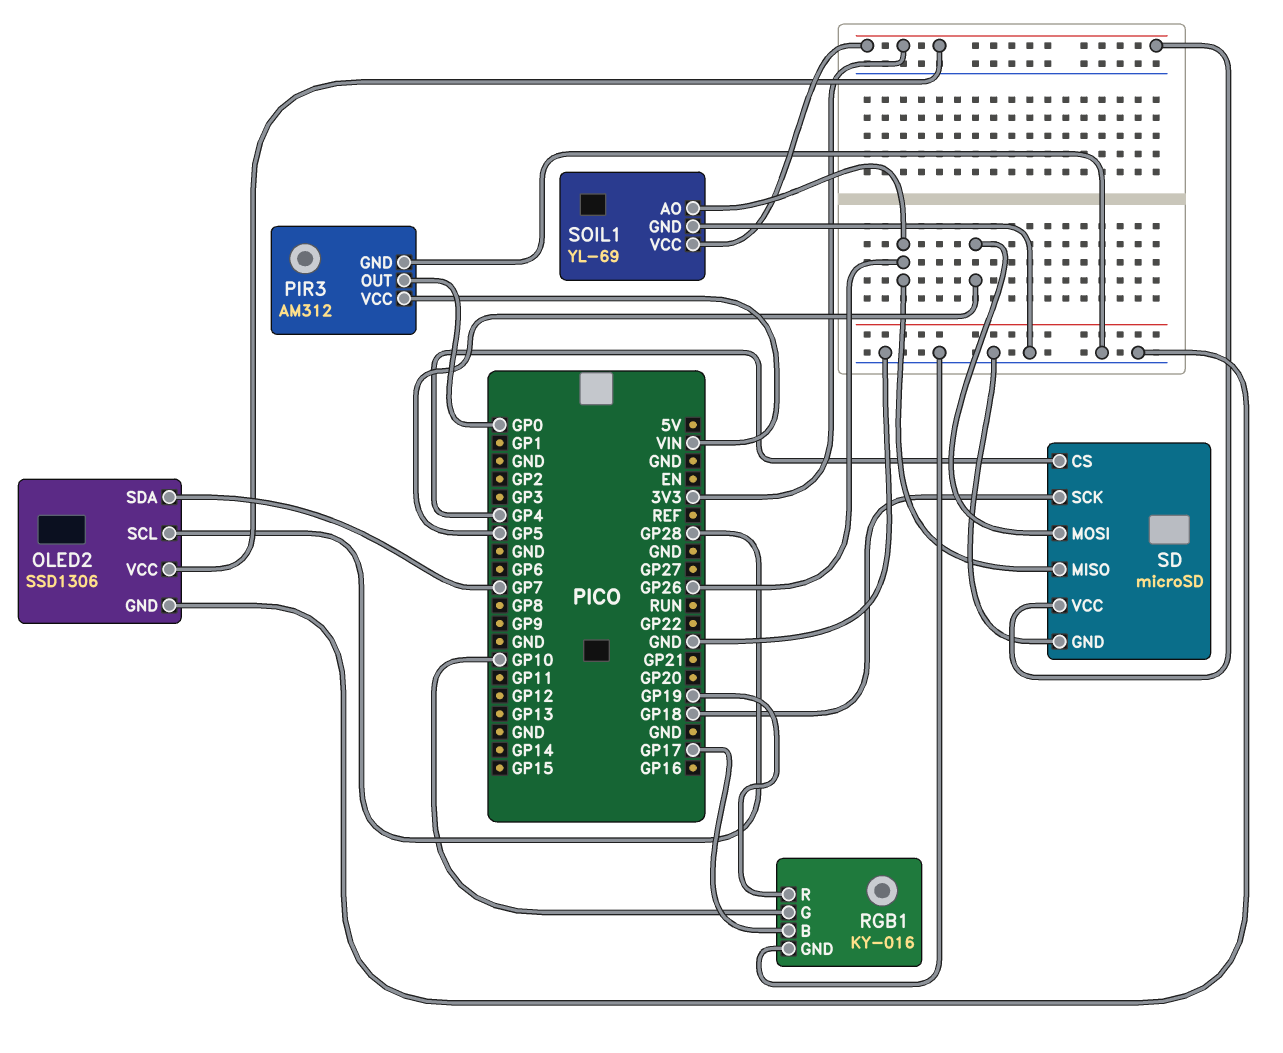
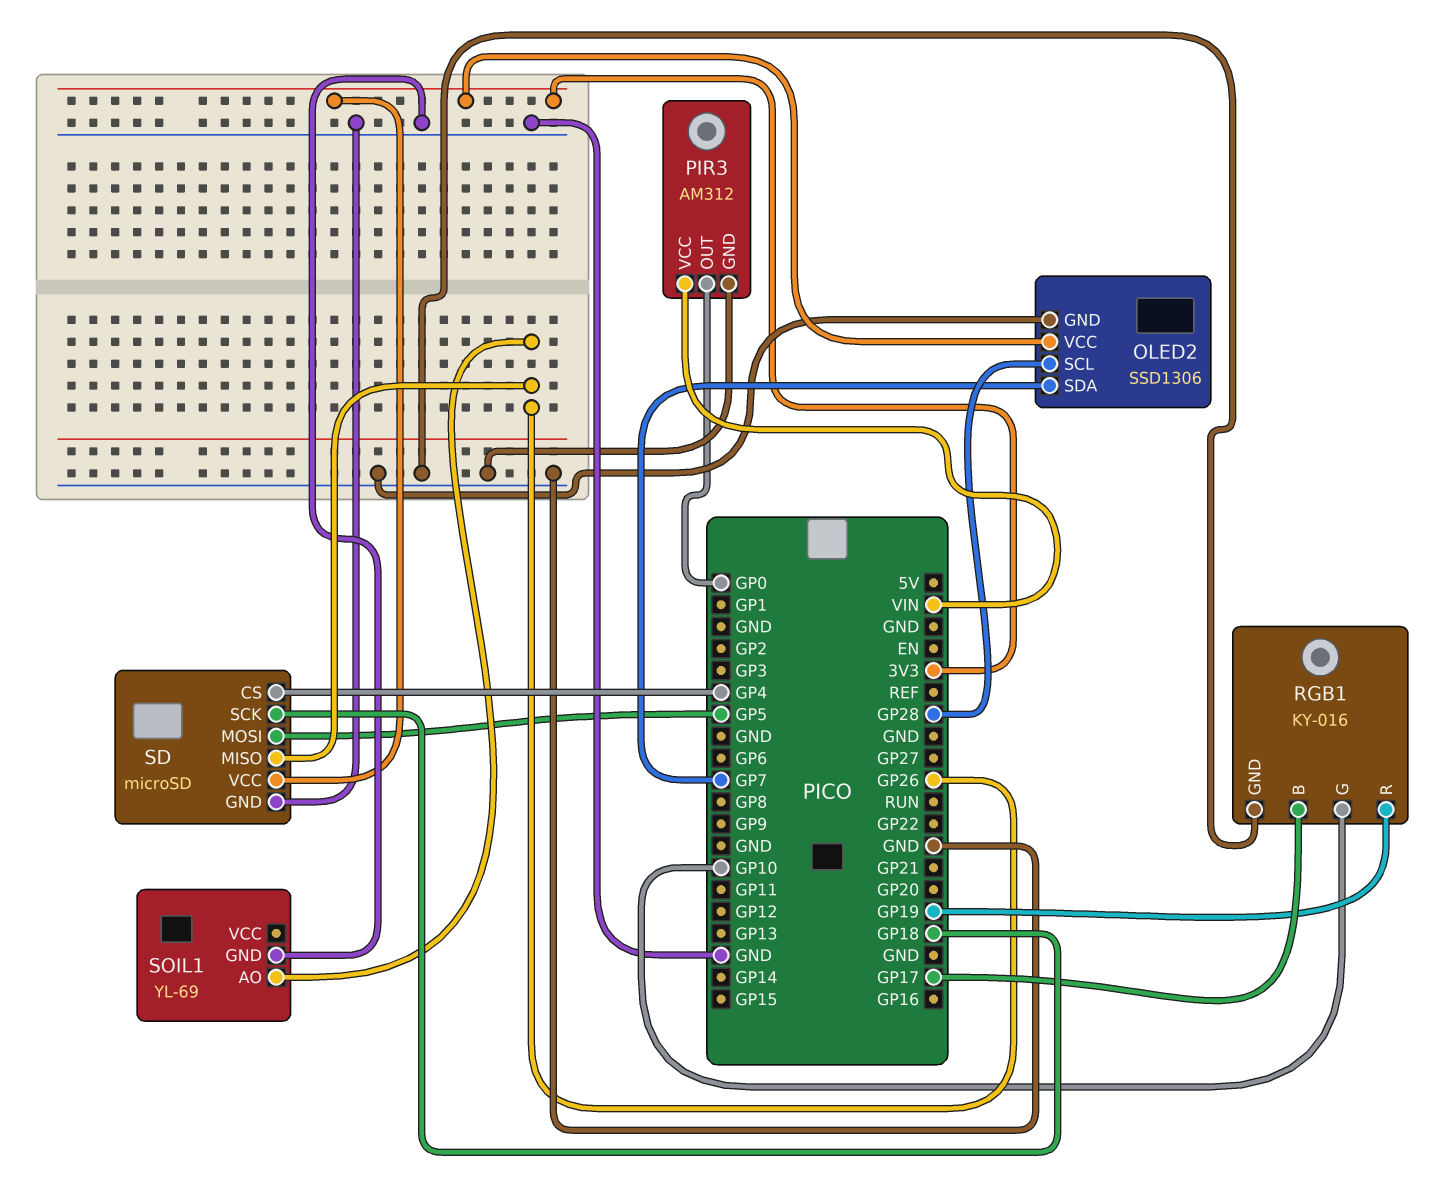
SOIL1 pin VCC: 3V3 -> none

